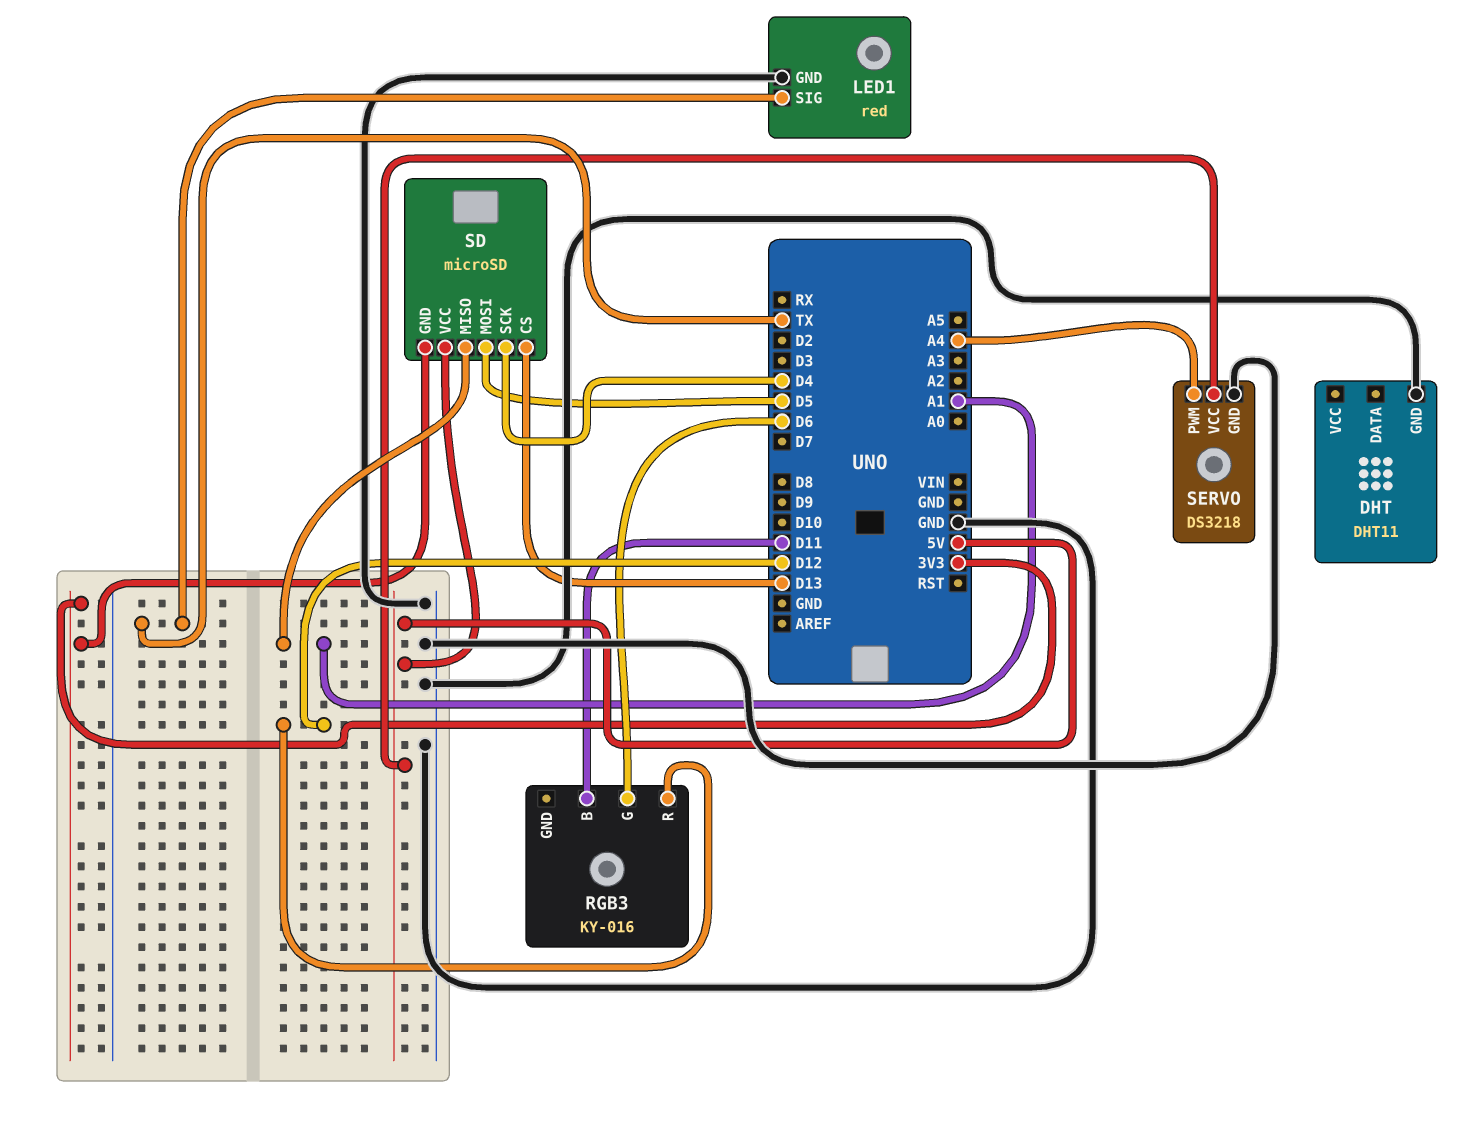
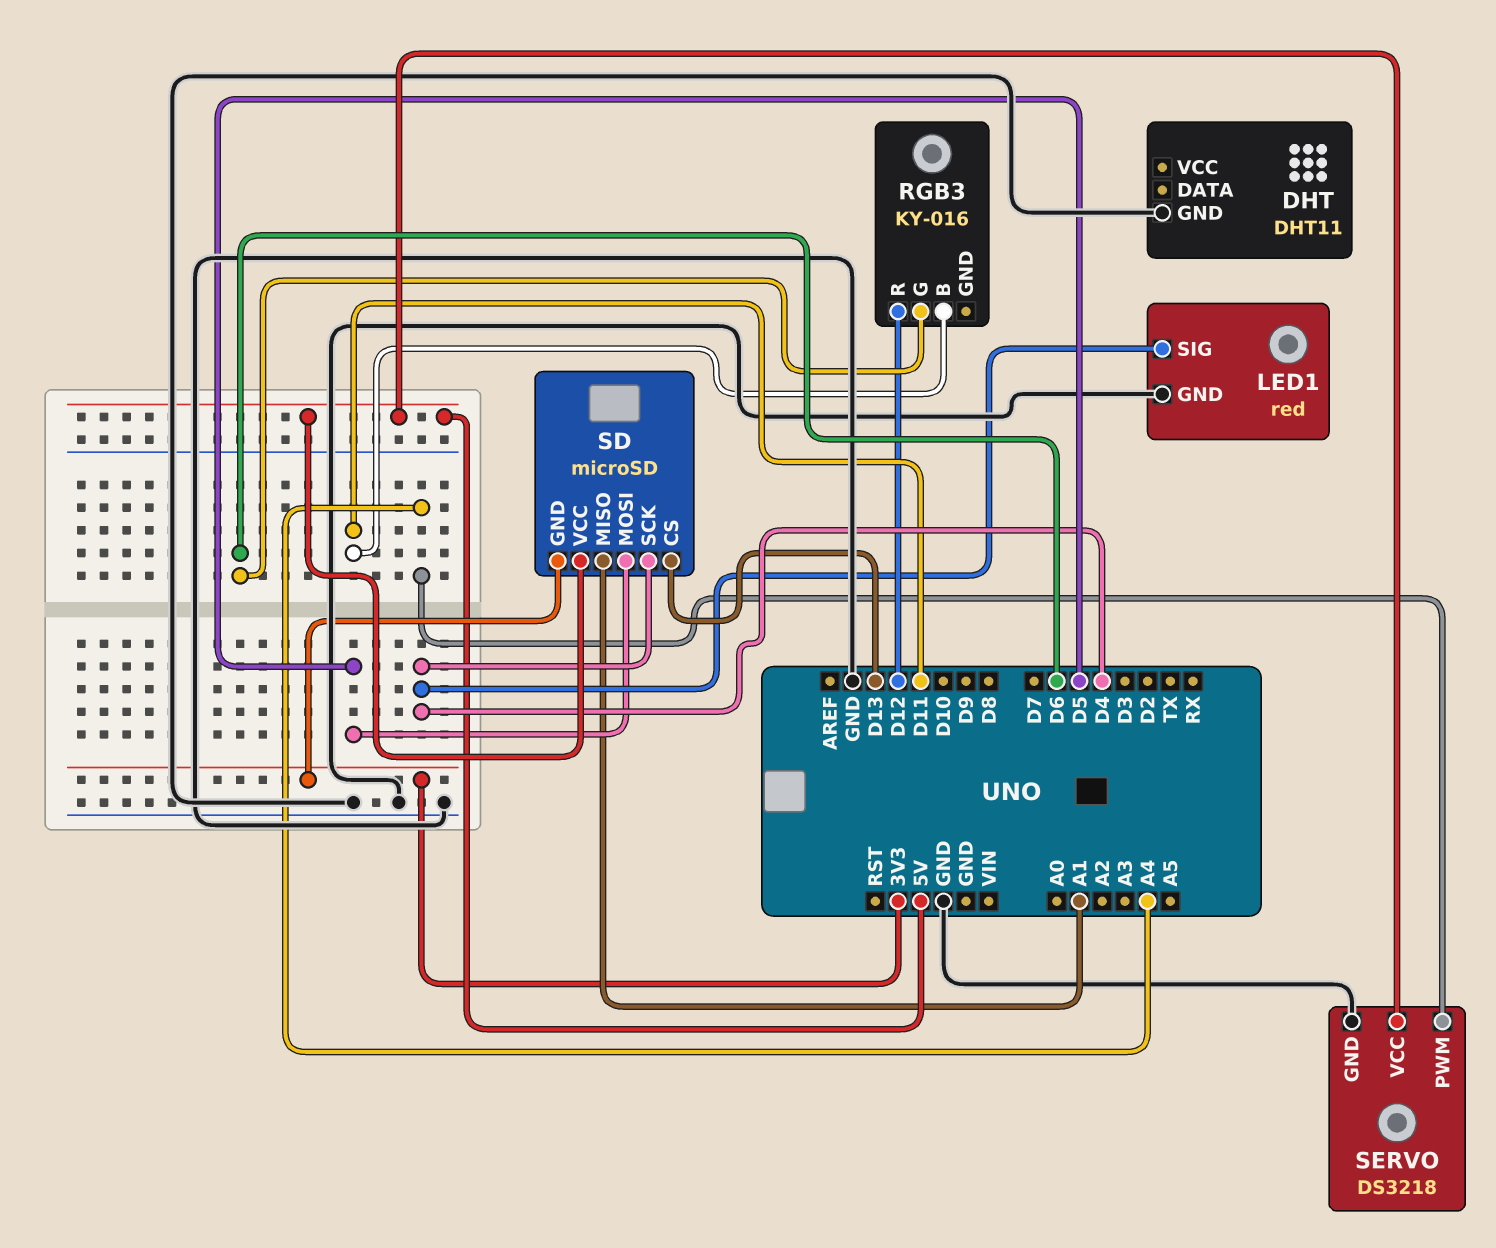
LED1 pin SIG: TX -> D4

